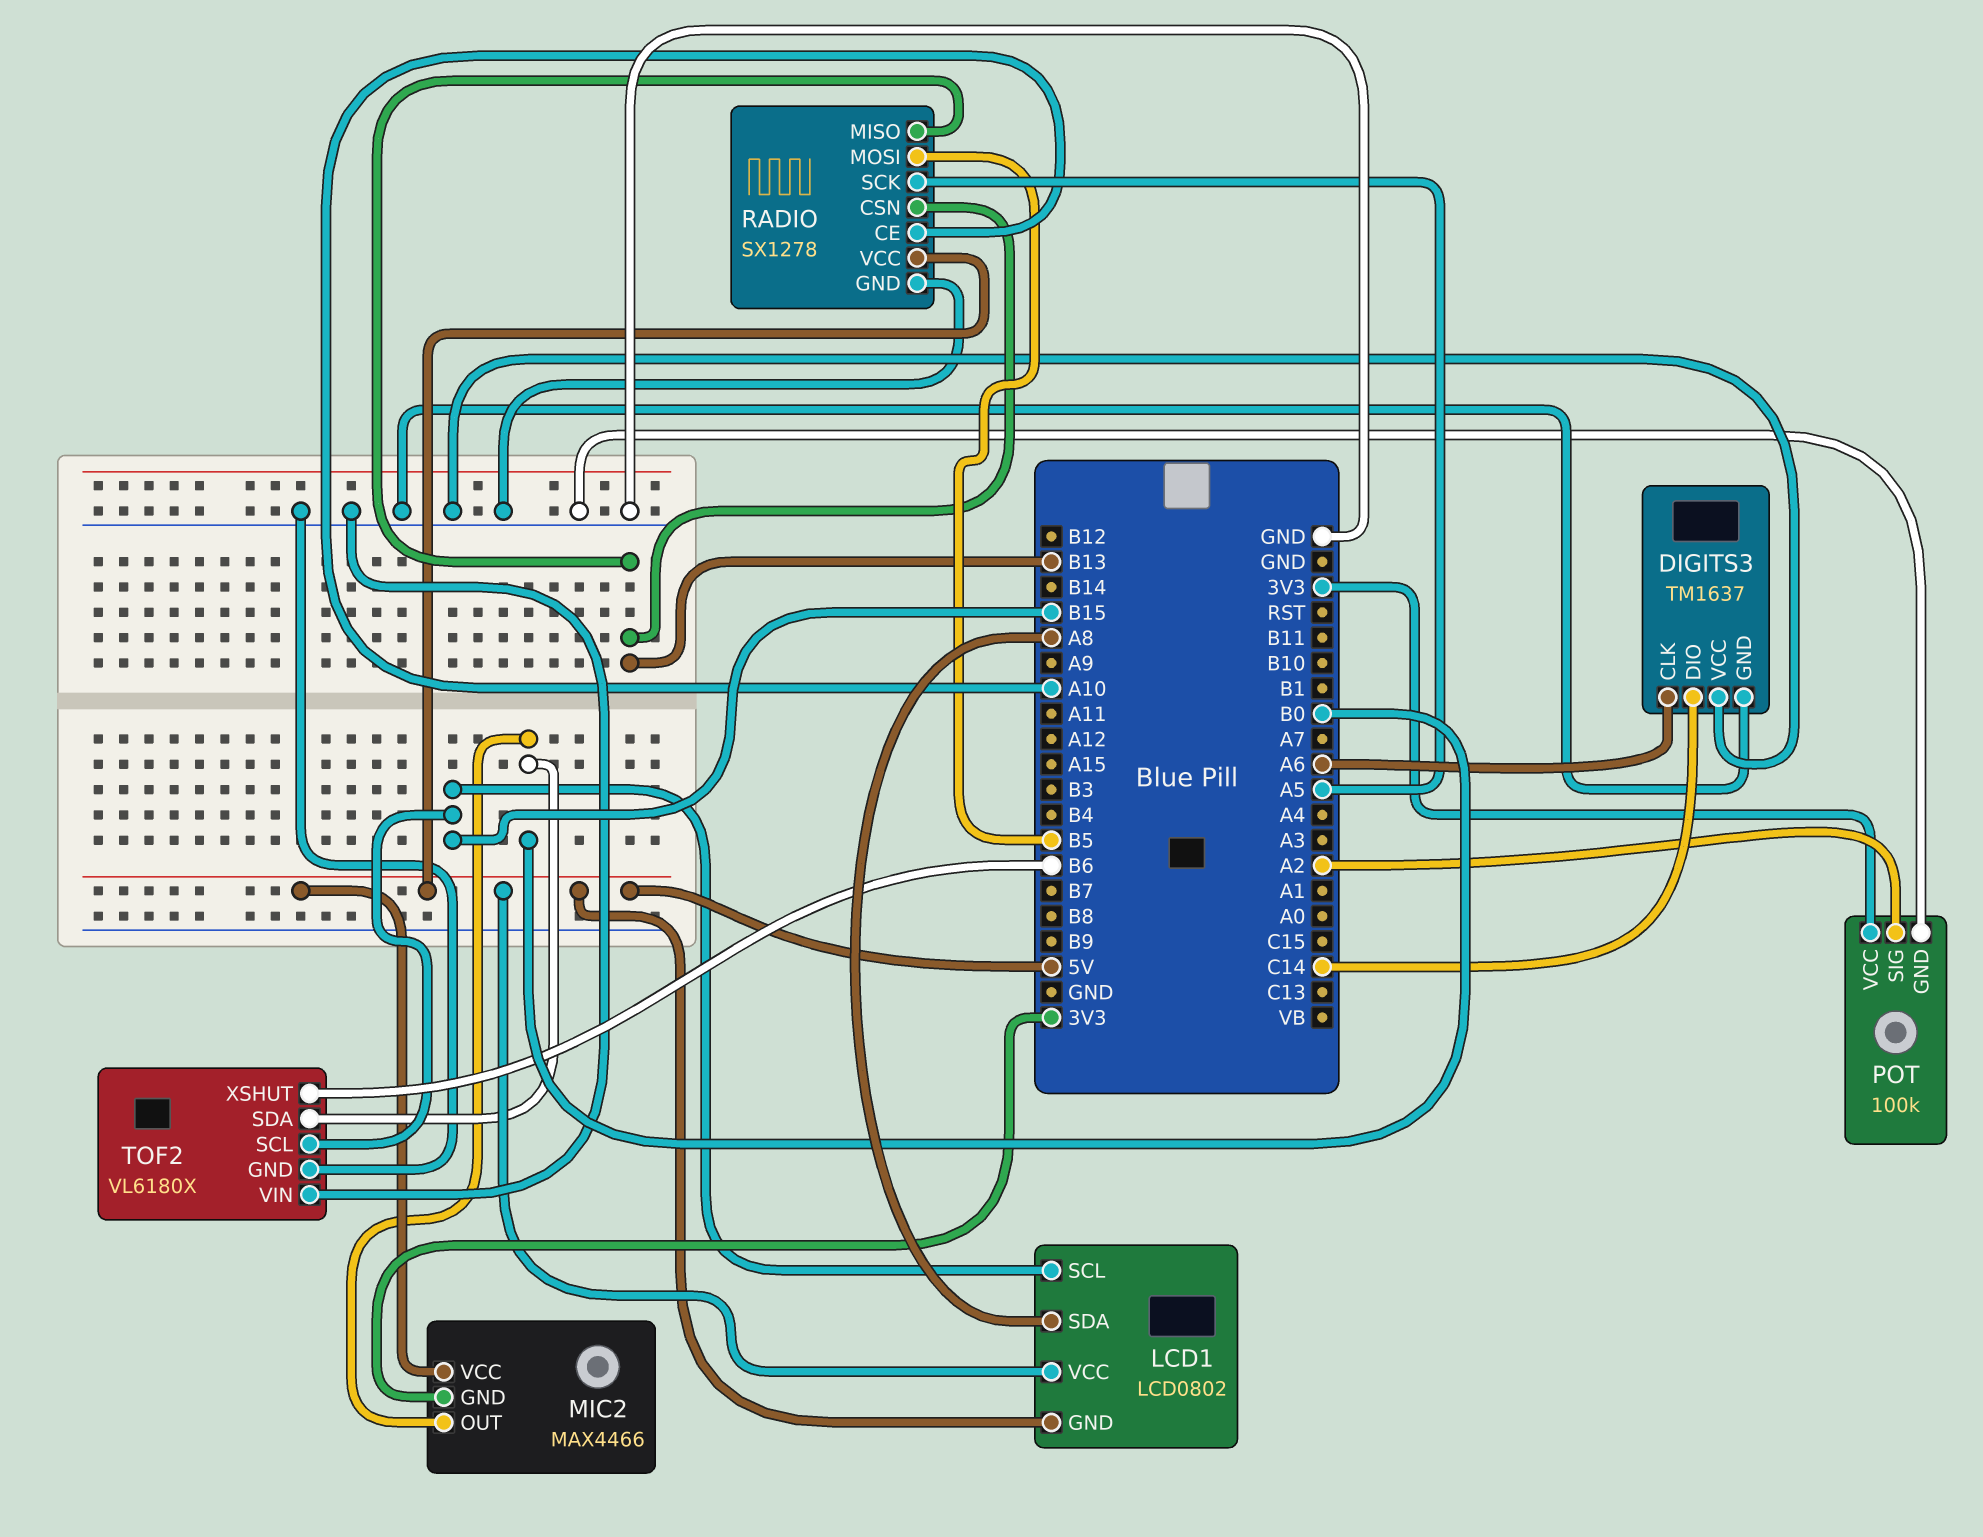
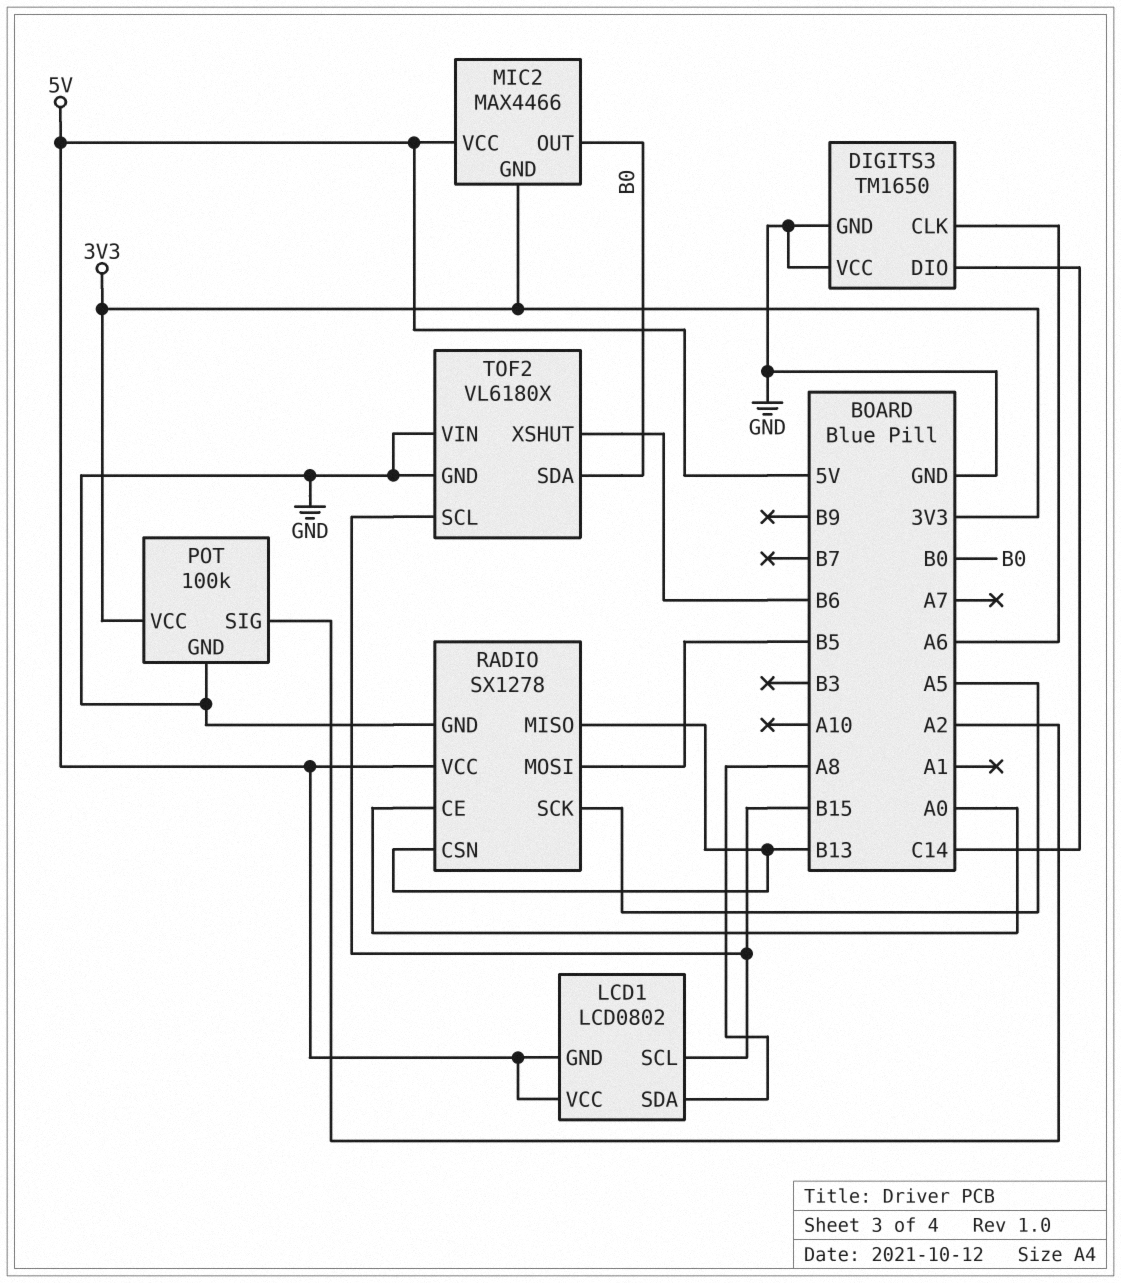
DIGITS3: TM1637 -> TM1650
RADIO pin CE: A10 -> A0

